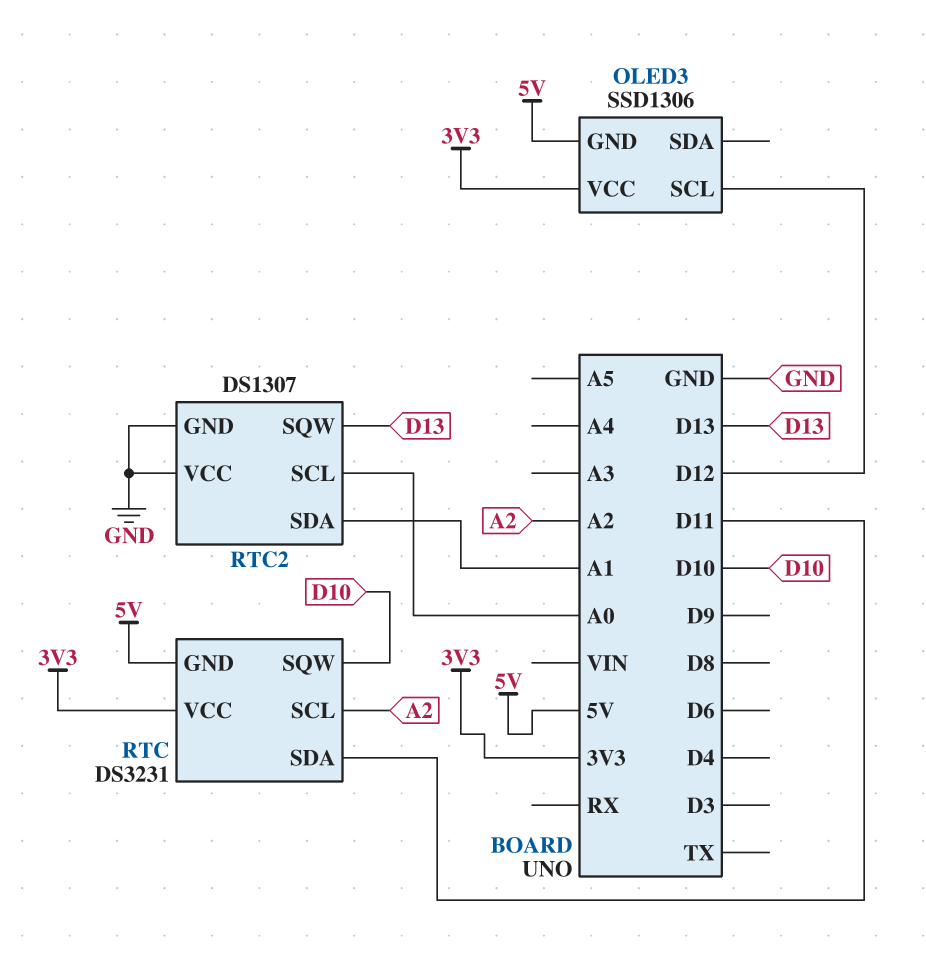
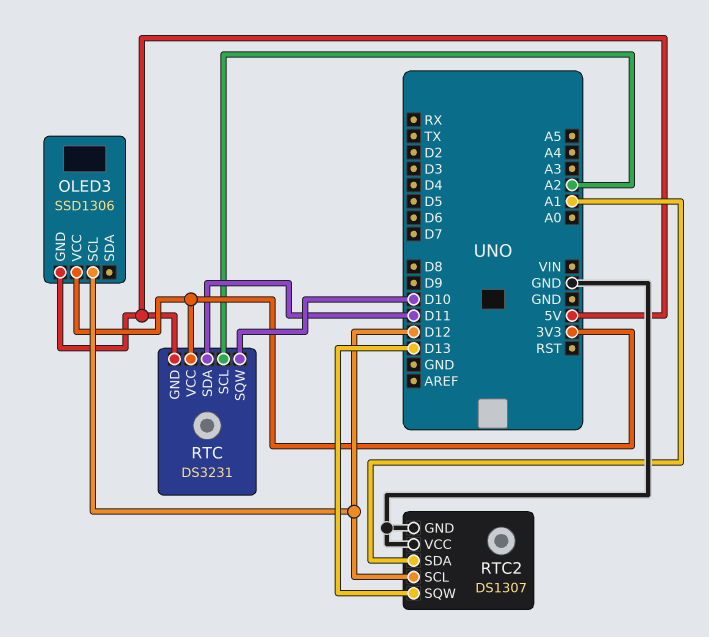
RTC2 pin SCL: A0 -> D12

